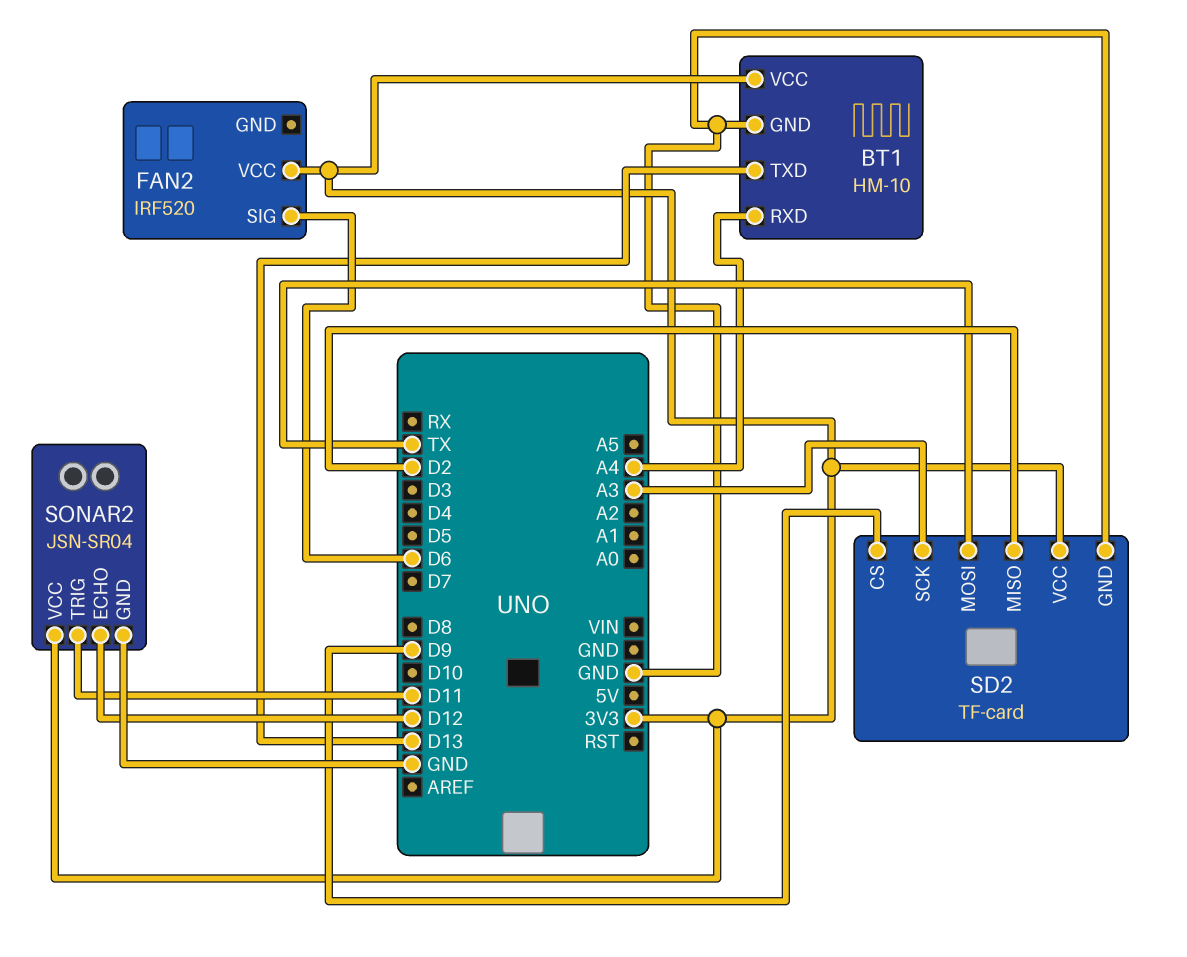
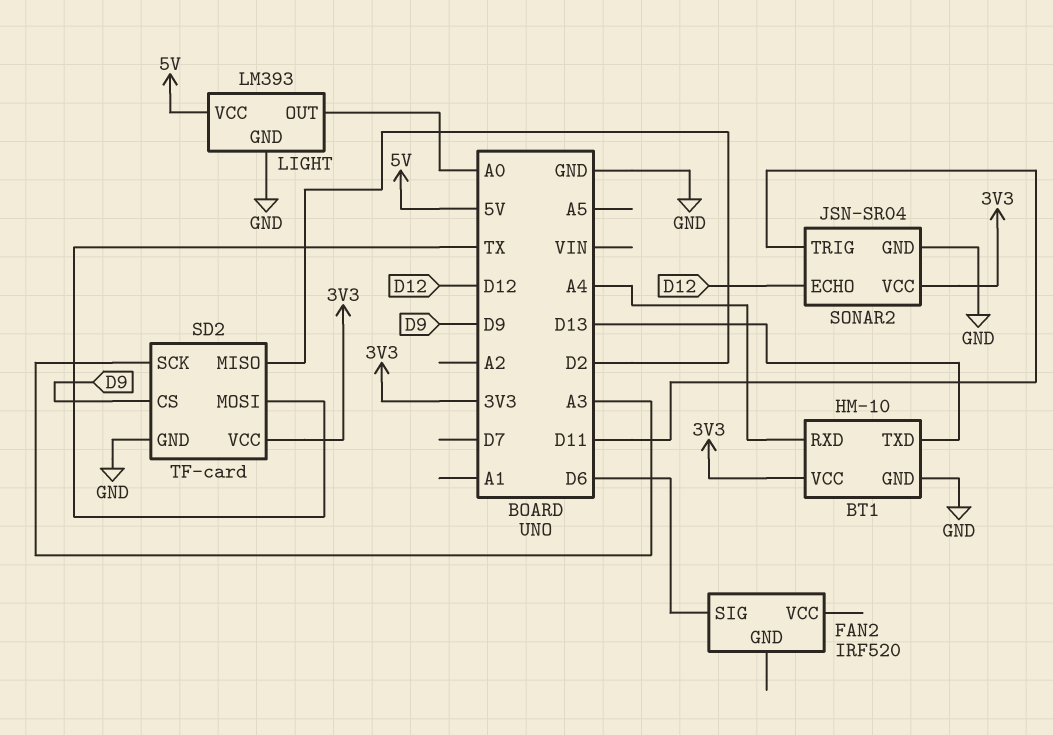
FAN2 pin VCC: 3V3 -> none
LIGHT: none -> LM393
LIGHT pin GND: none -> GND
LIGHT pin OUT: none -> A0
LIGHT pin VCC: none -> 5V

